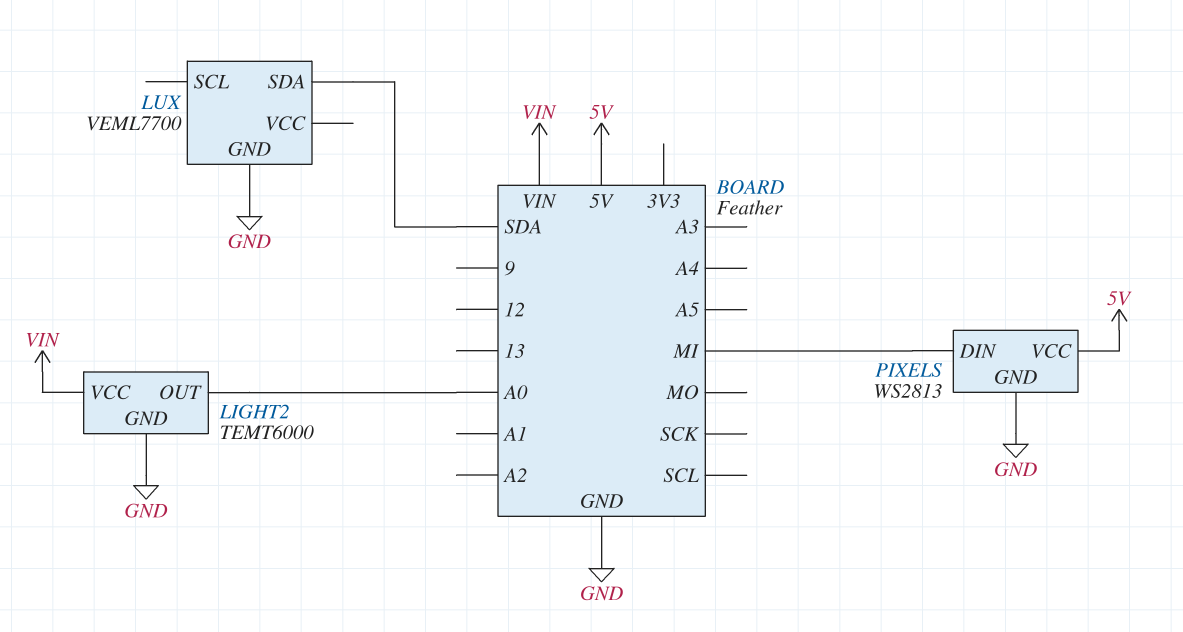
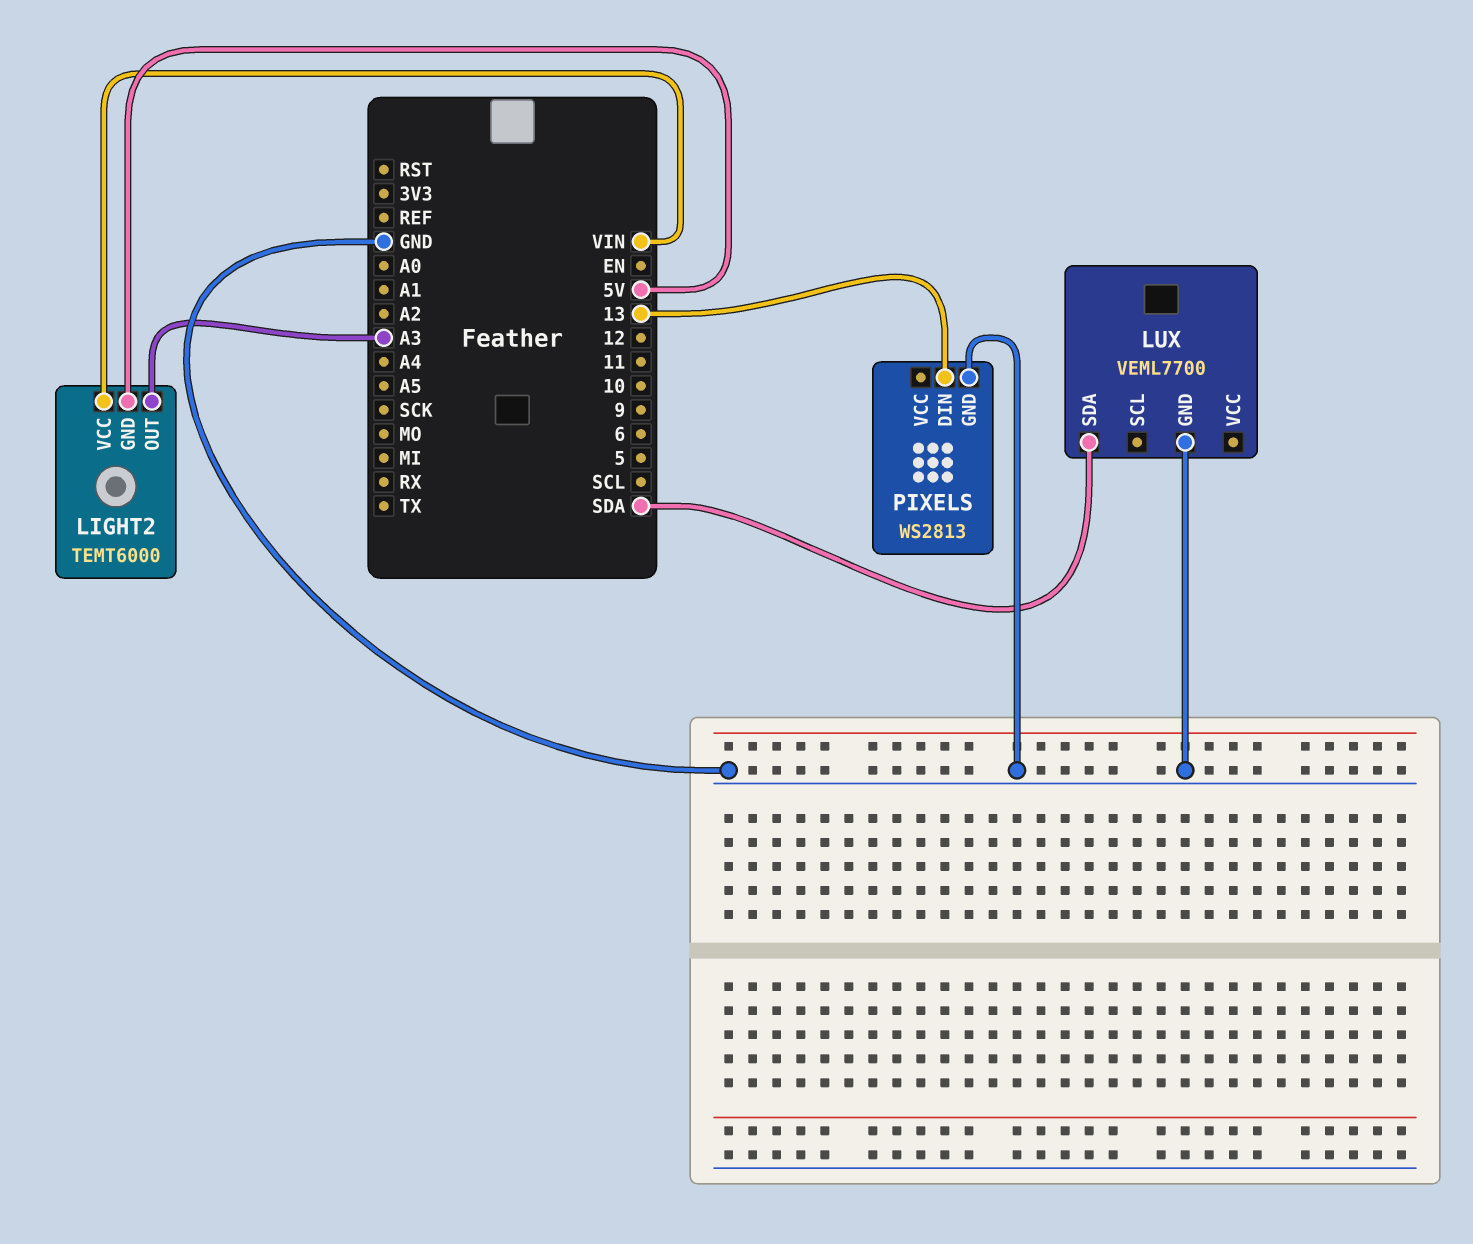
LIGHT2 pin GND: GND -> 5V
LIGHT2 pin OUT: A0 -> A3
PIXELS pin DIN: MI -> 13
PIXELS pin VCC: 5V -> none

